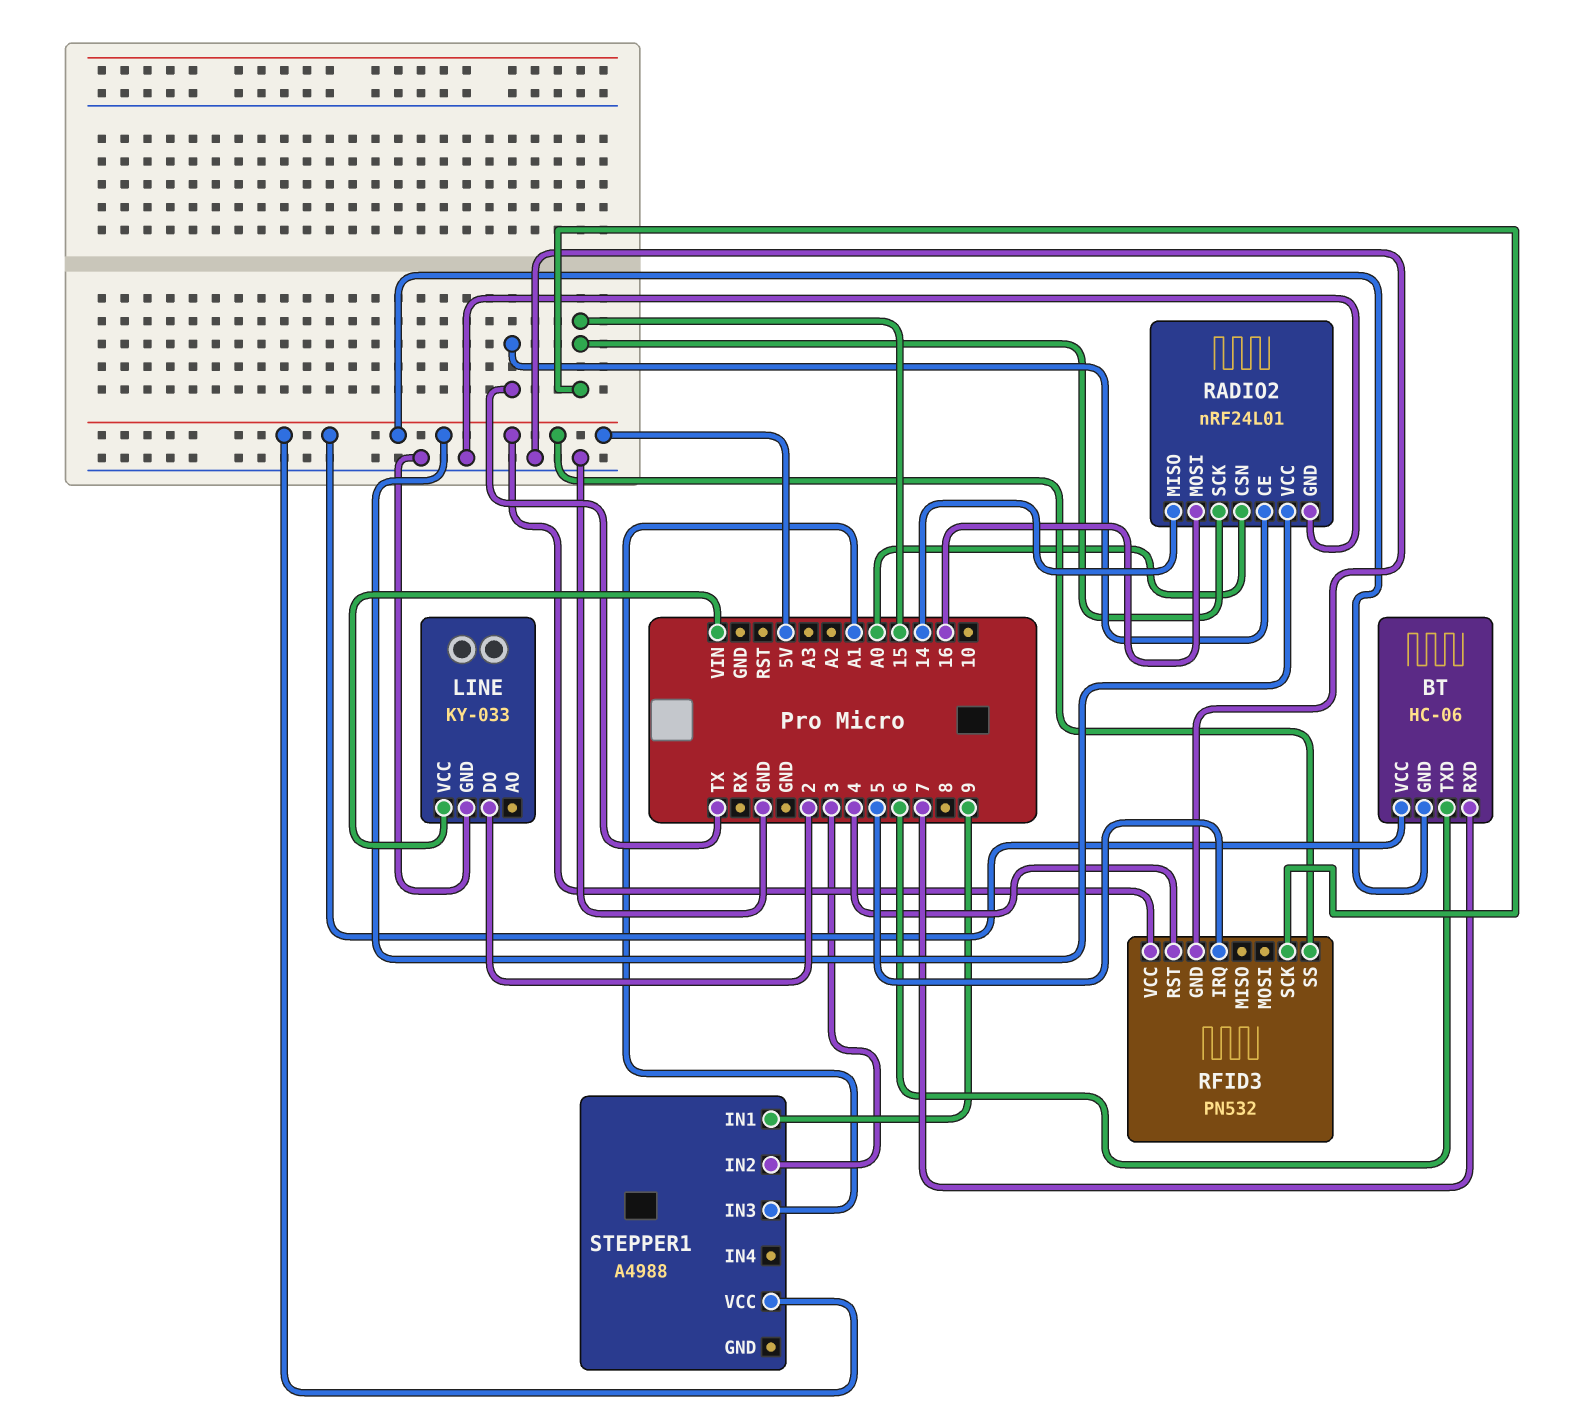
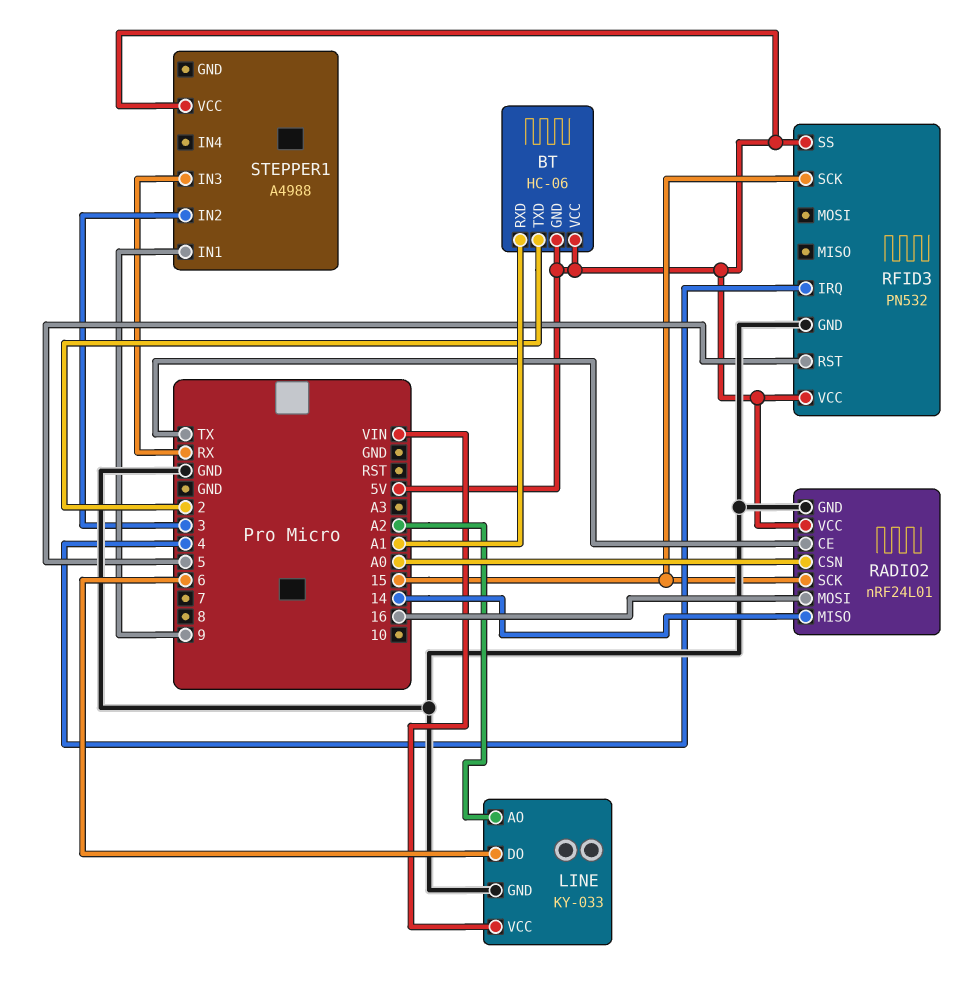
BT pin RXD: 7 -> A1
BT pin TXD: 6 -> 2
LINE pin AO: none -> A2
LINE pin DO: 2 -> 6
RFID3 pin IRQ: 5 -> 4
RFID3 pin RST: 4 -> 5
STEPPER1 pin IN3: A1 -> RX

